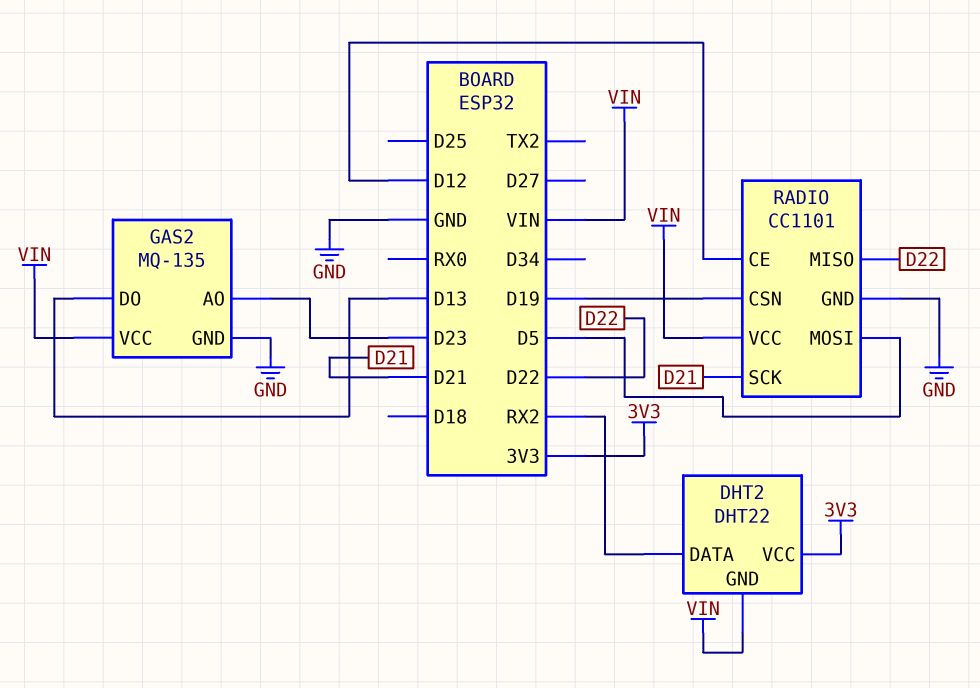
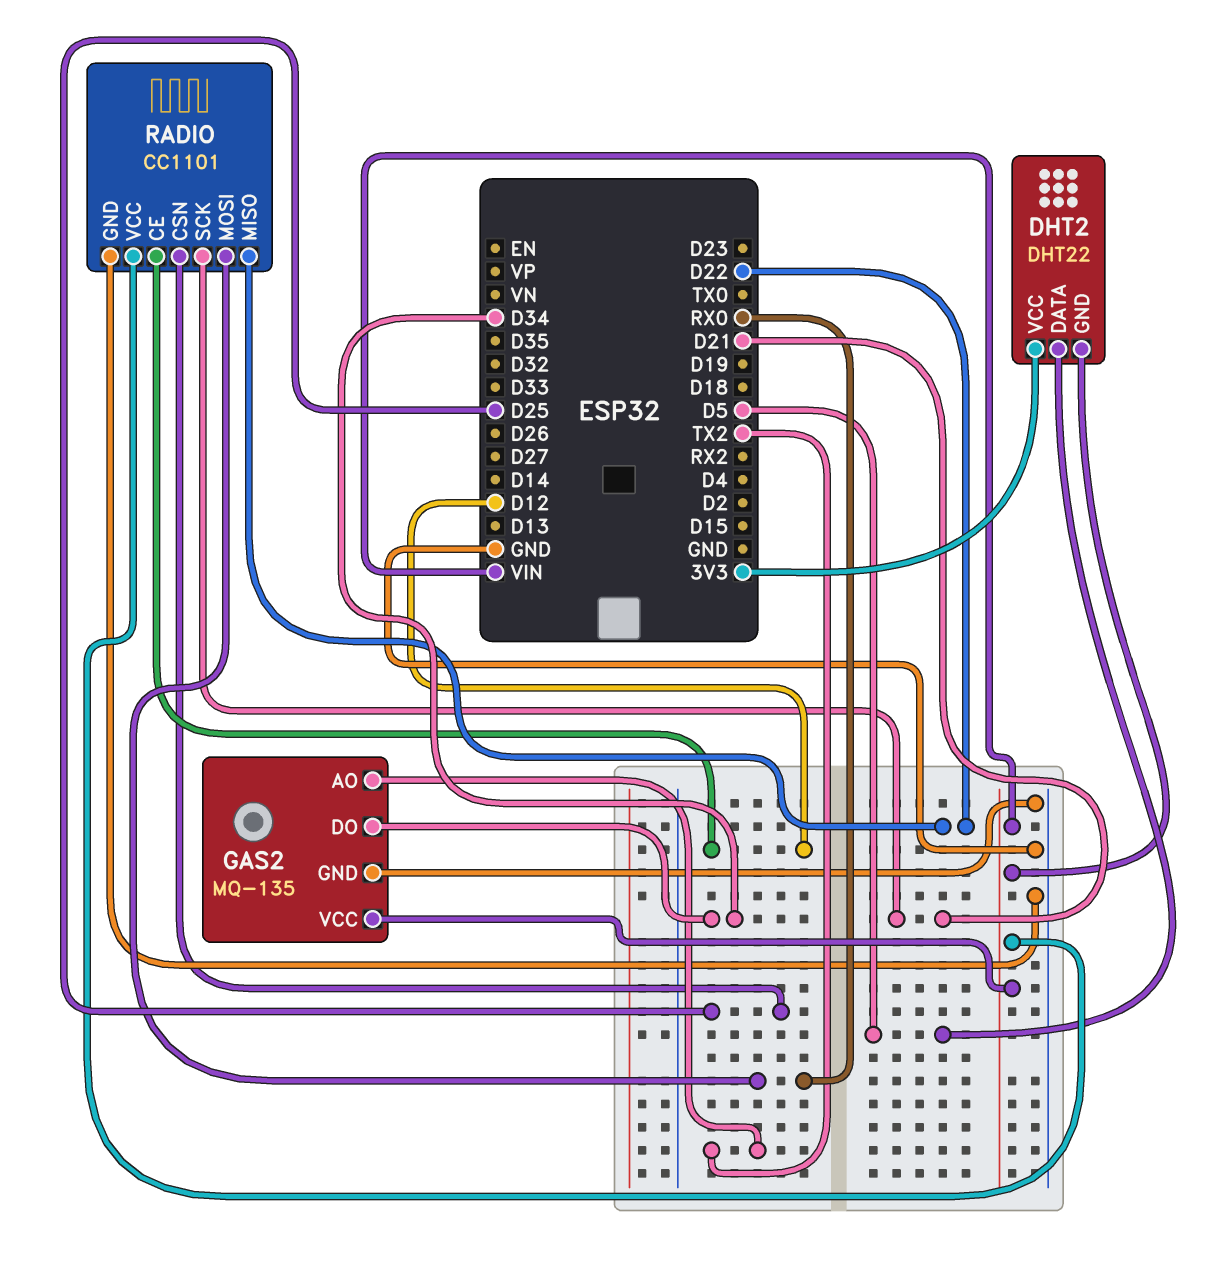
DHT2 pin DATA: RX2 -> D5
GAS2 pin AO: D23 -> TX2
GAS2 pin DO: D13 -> D34
RADIO pin CSN: D19 -> D25
RADIO pin MOSI: D5 -> RX0

